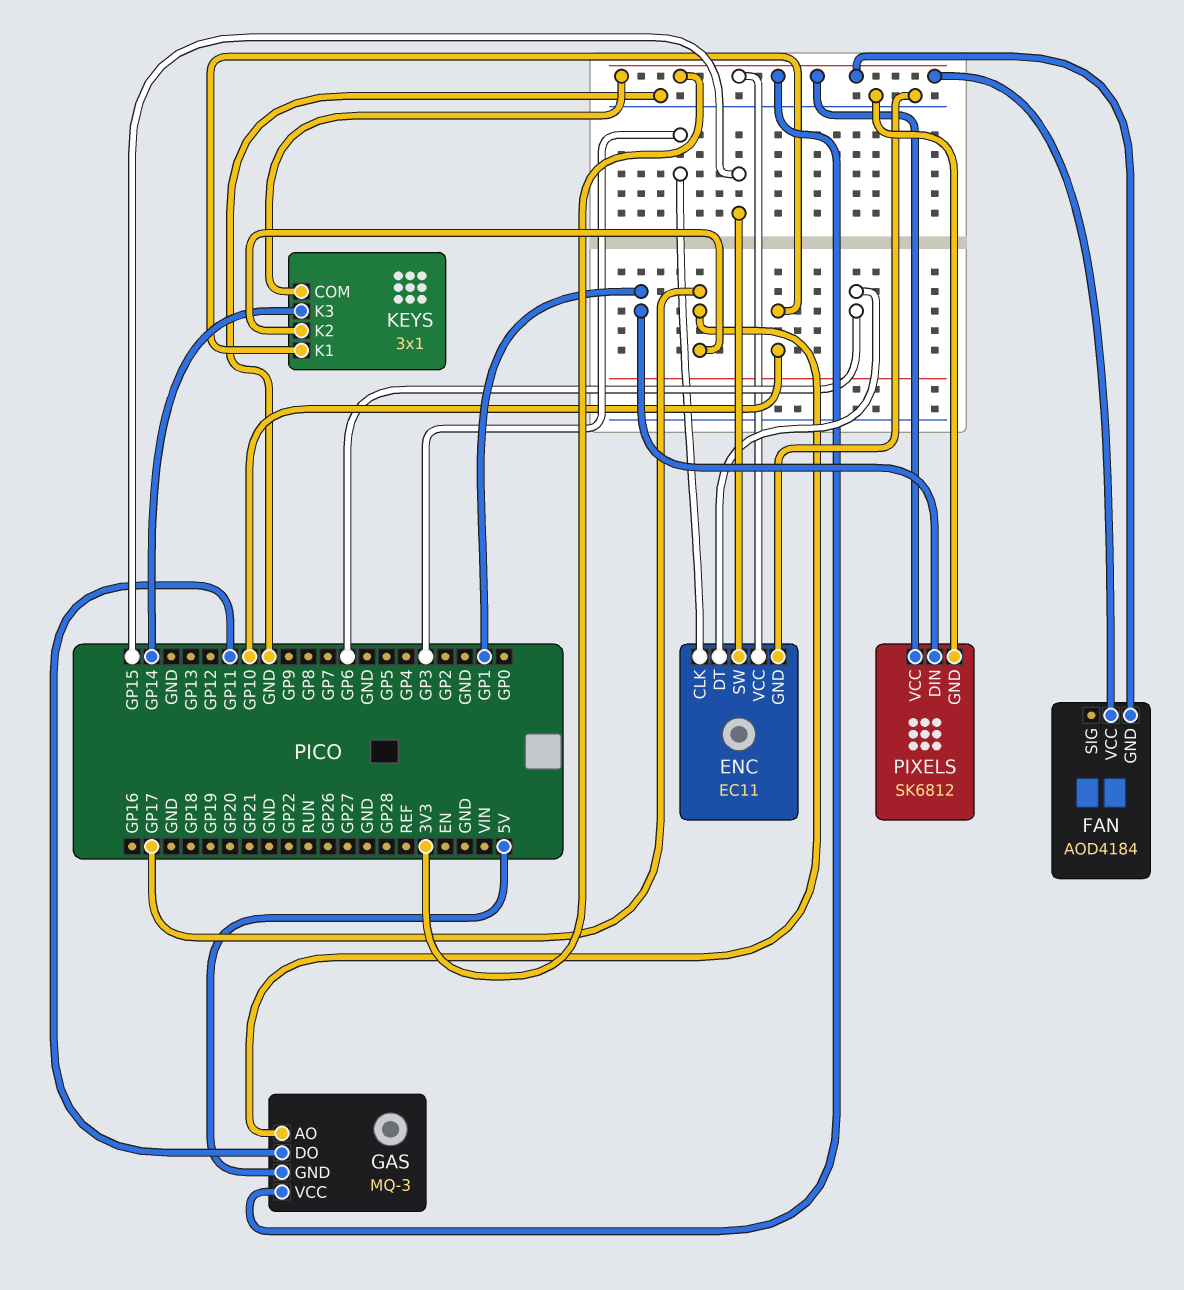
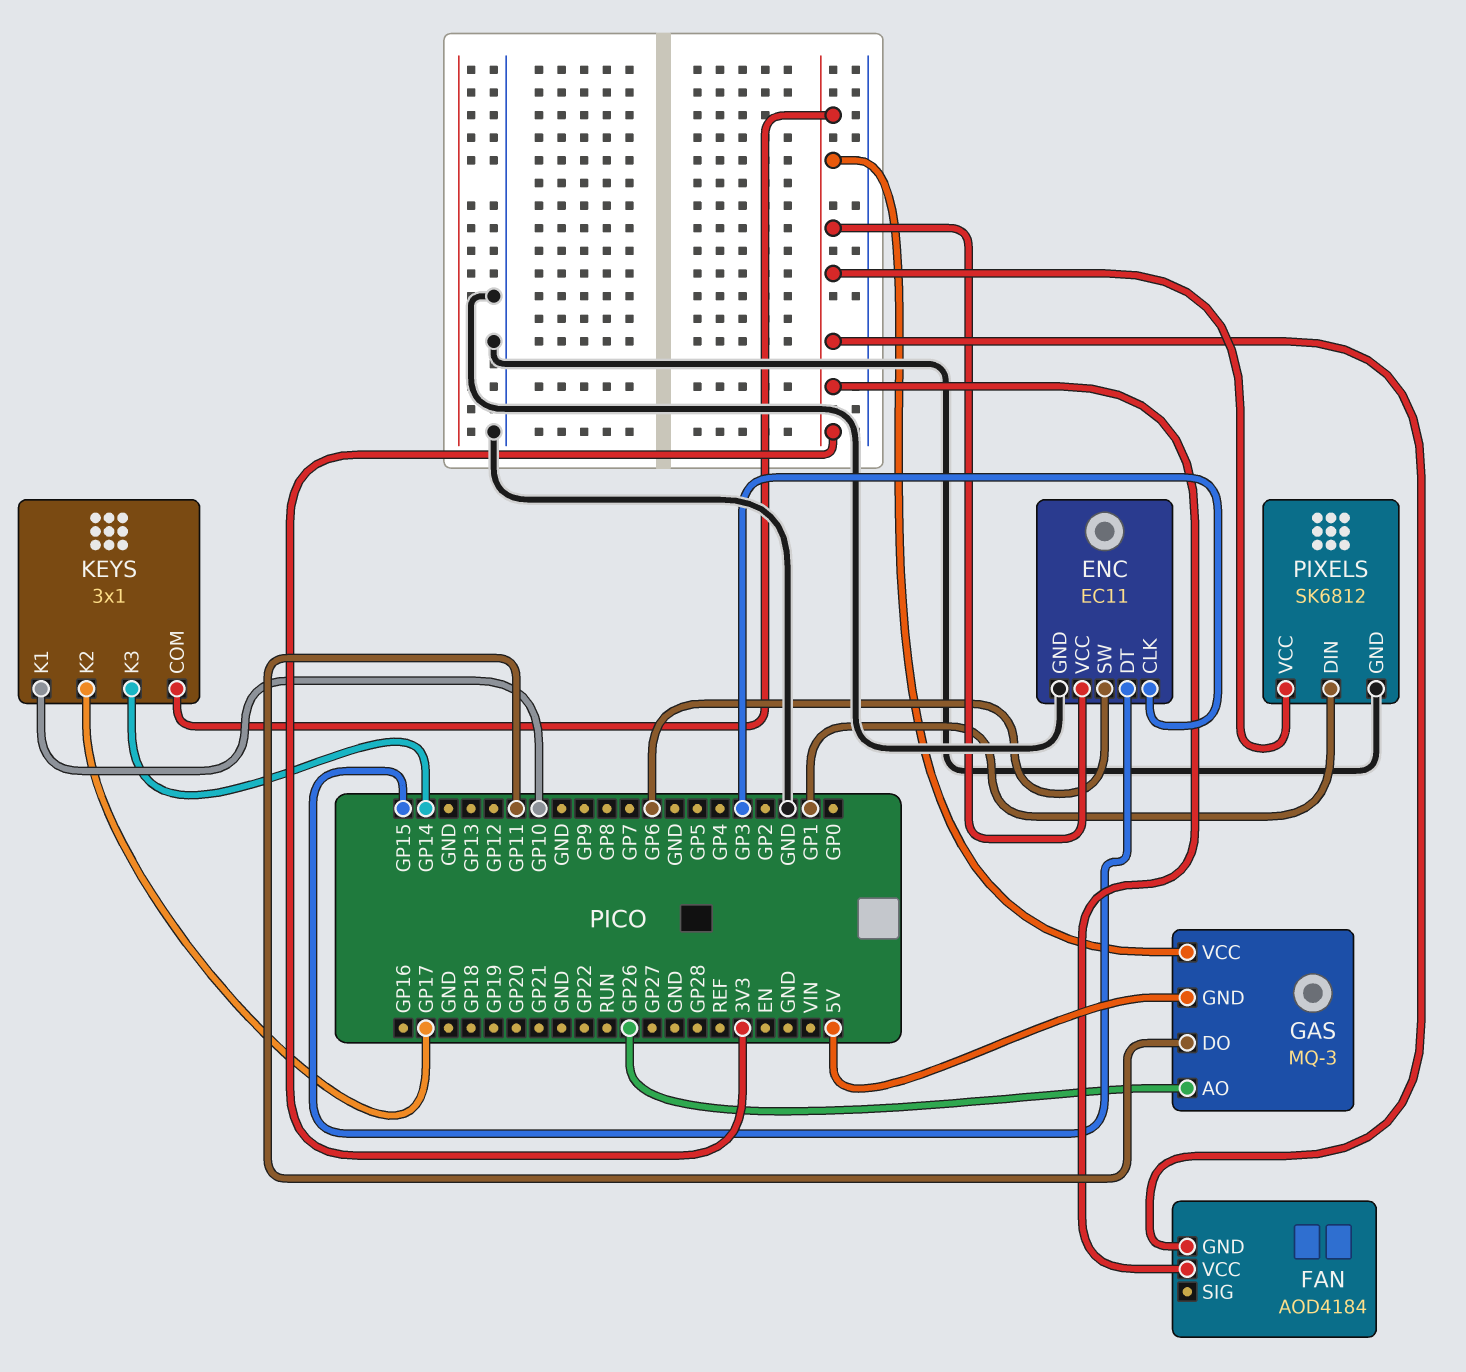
ENC pin DT: GP6 -> GP15
ENC pin SW: GP15 -> GP6
GAS pin AO: GP17 -> GP26

